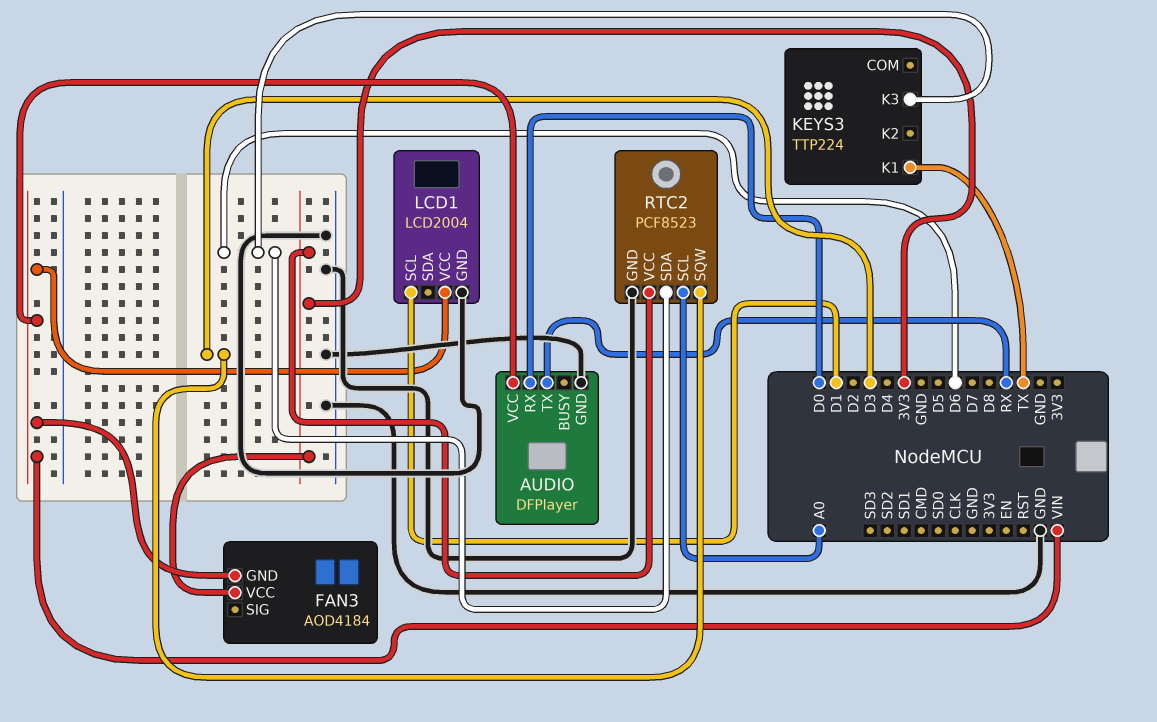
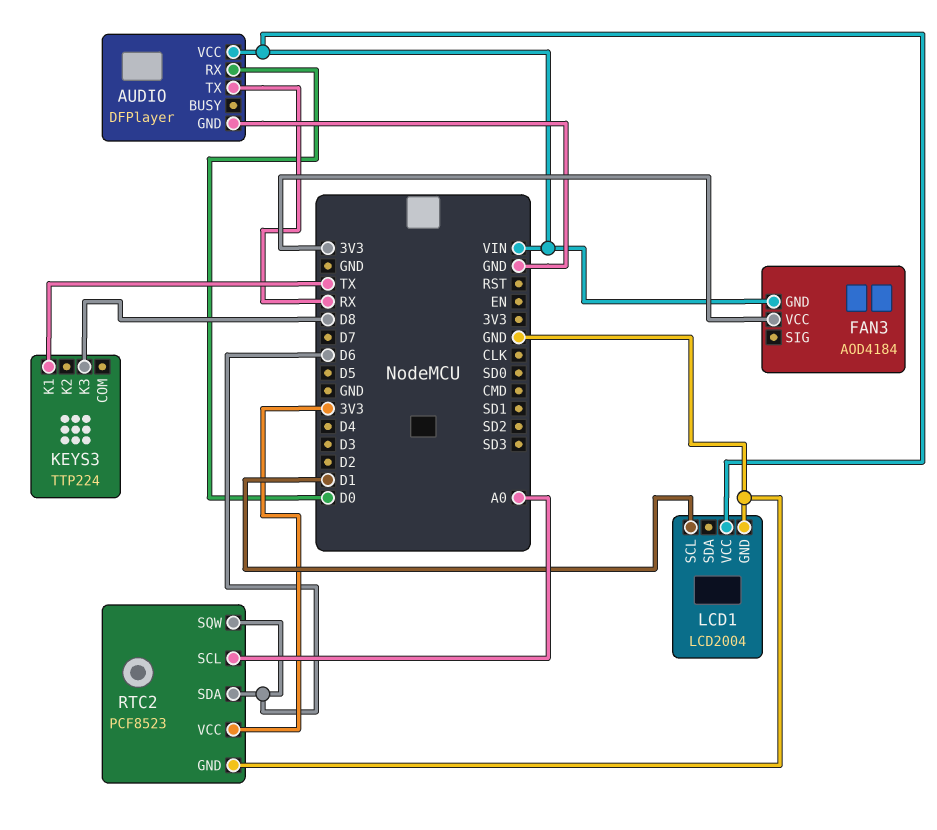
KEYS3 pin K3: D6 -> D8
RTC2 pin SQW: D3 -> D6

